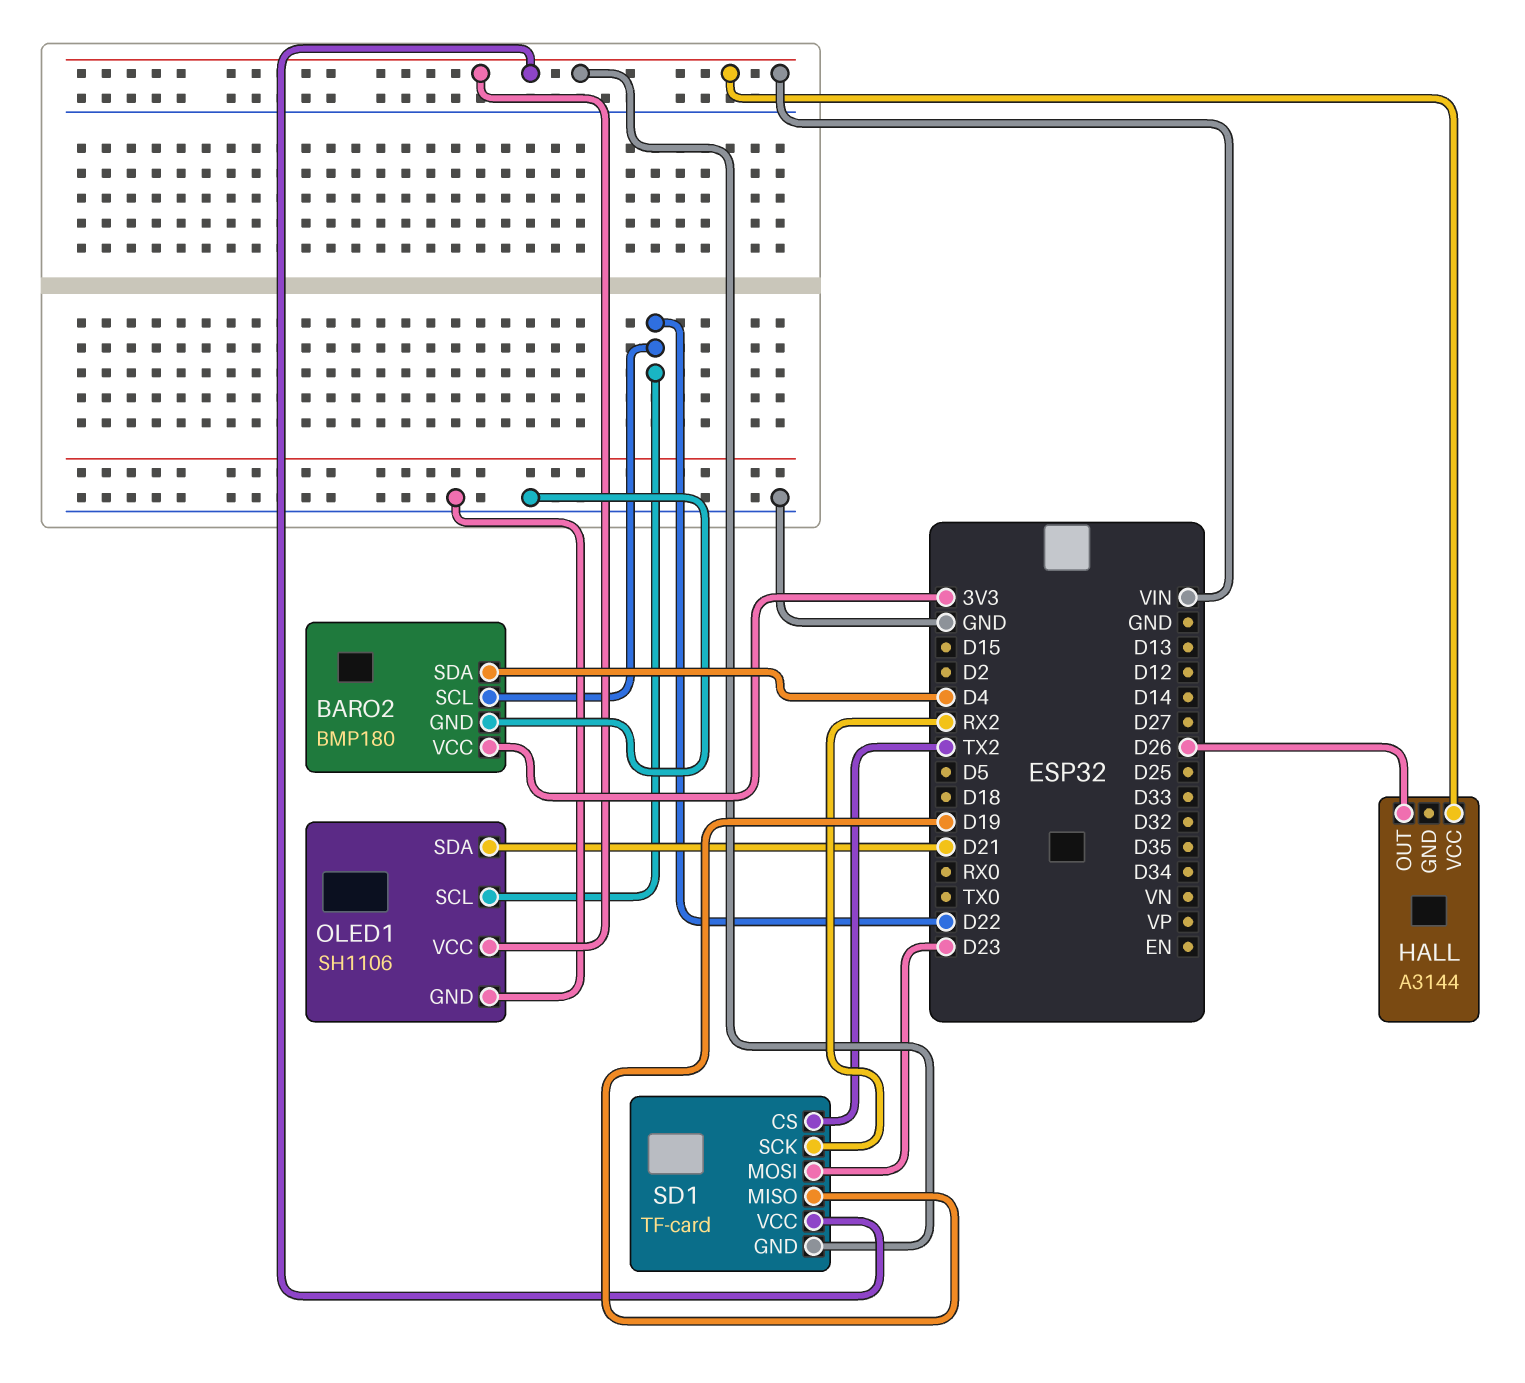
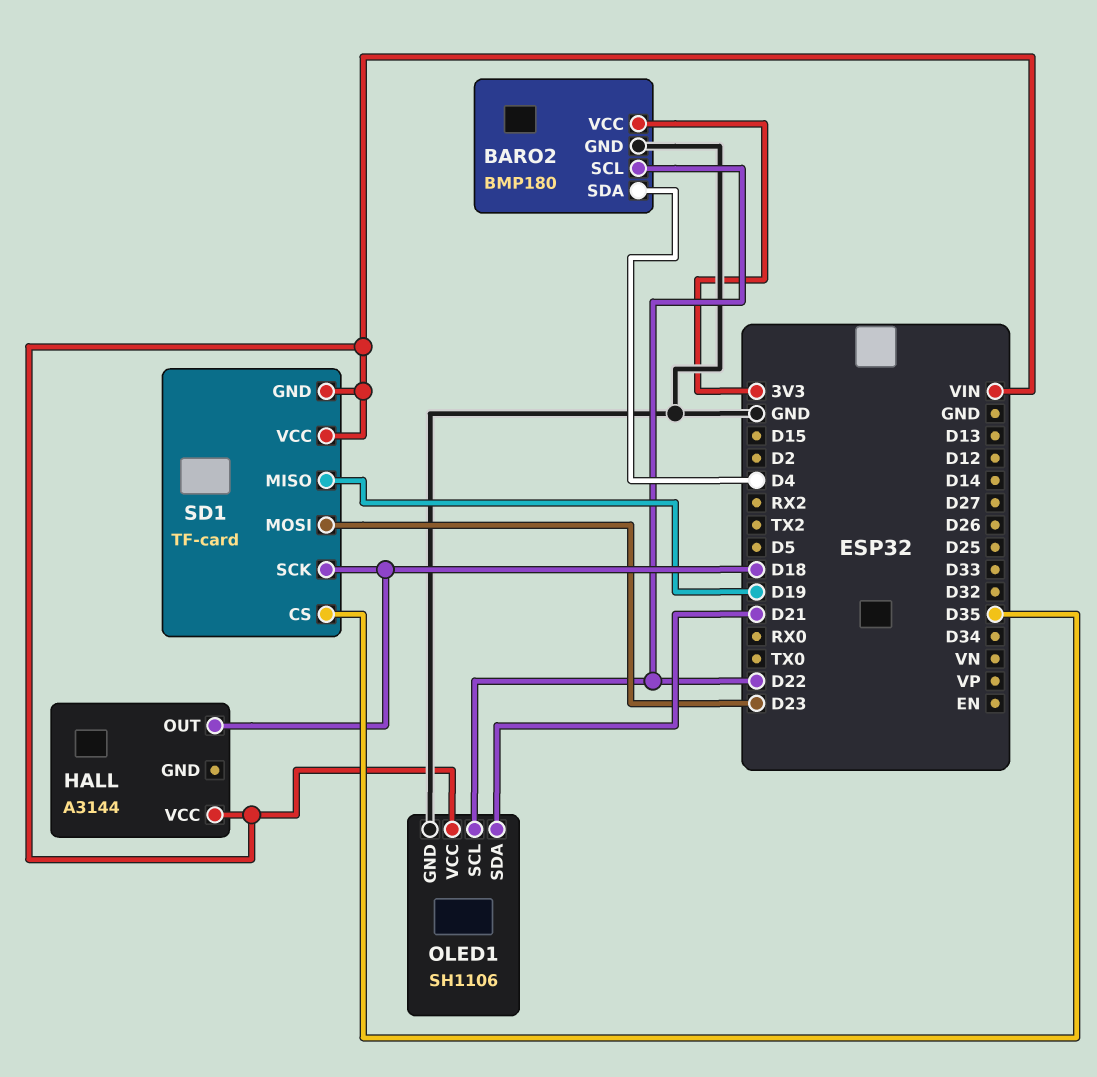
HALL pin OUT: D26 -> D18
SD1 pin CS: TX2 -> D35
SD1 pin SCK: RX2 -> D18

